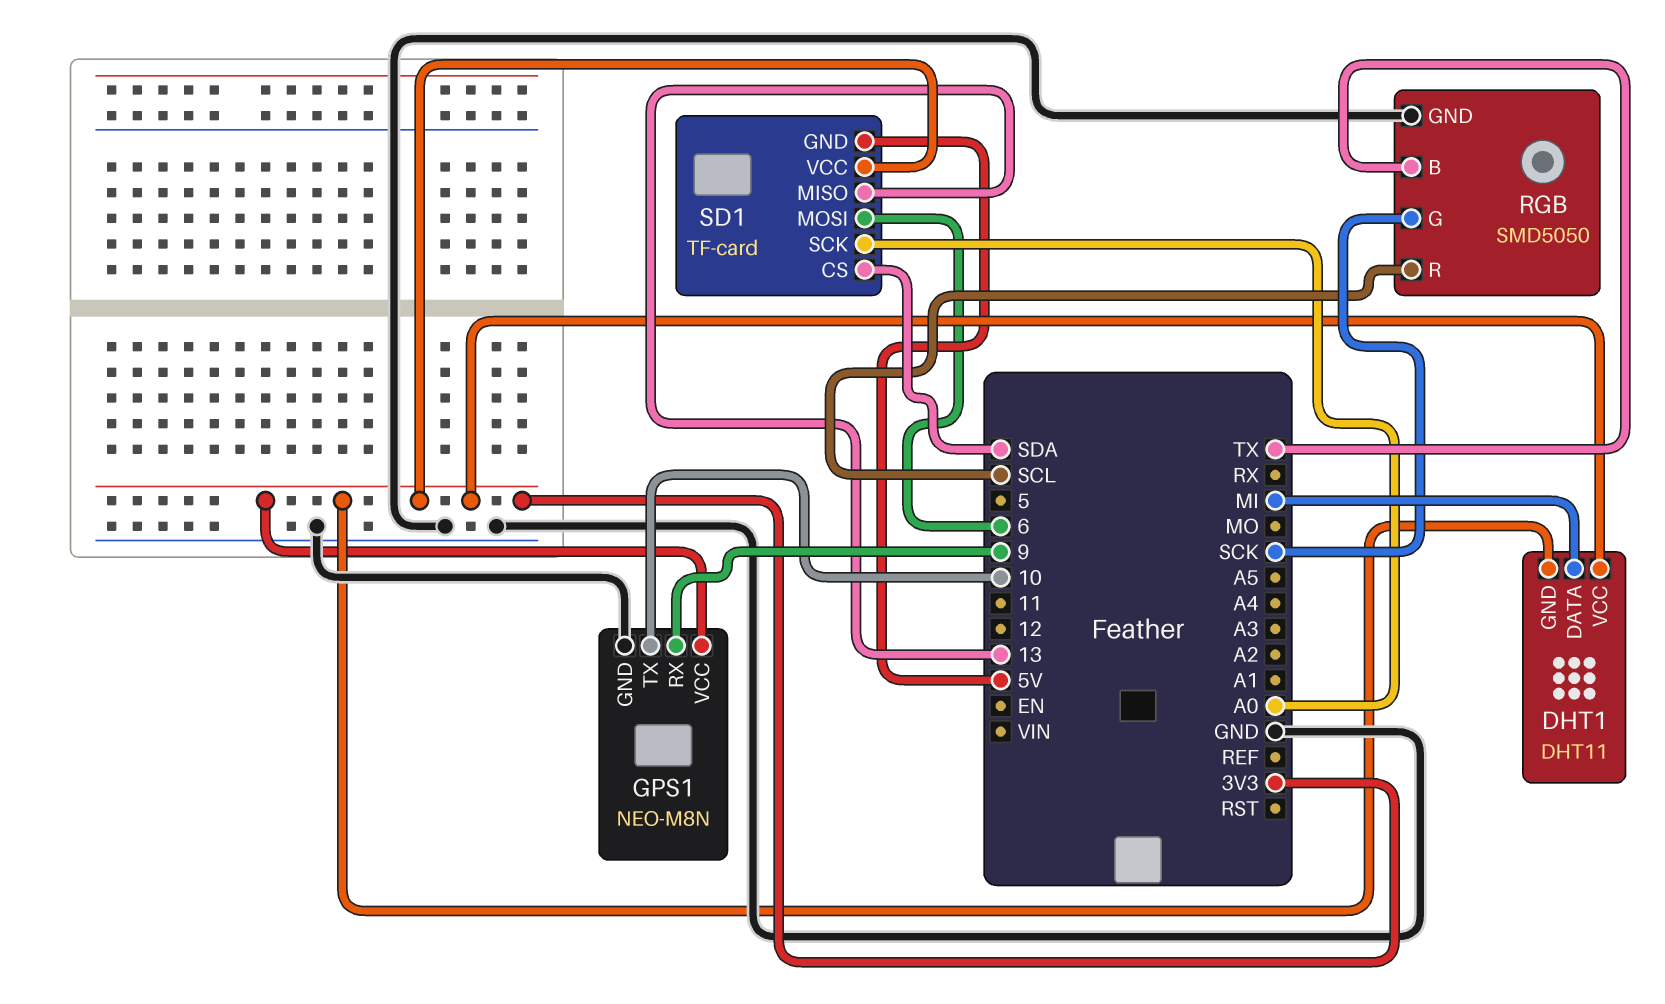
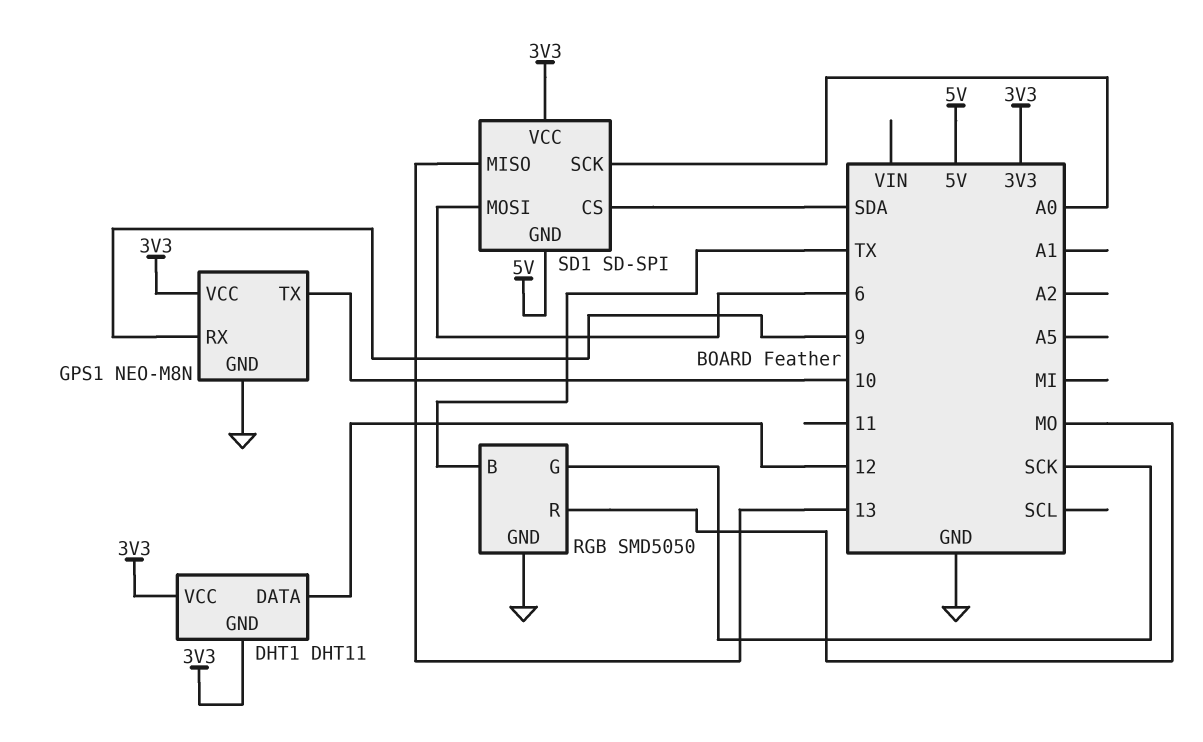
DHT1 pin DATA: MI -> 12
RGB pin R: SCL -> MO
SD1: TF-card -> SD-SPI

